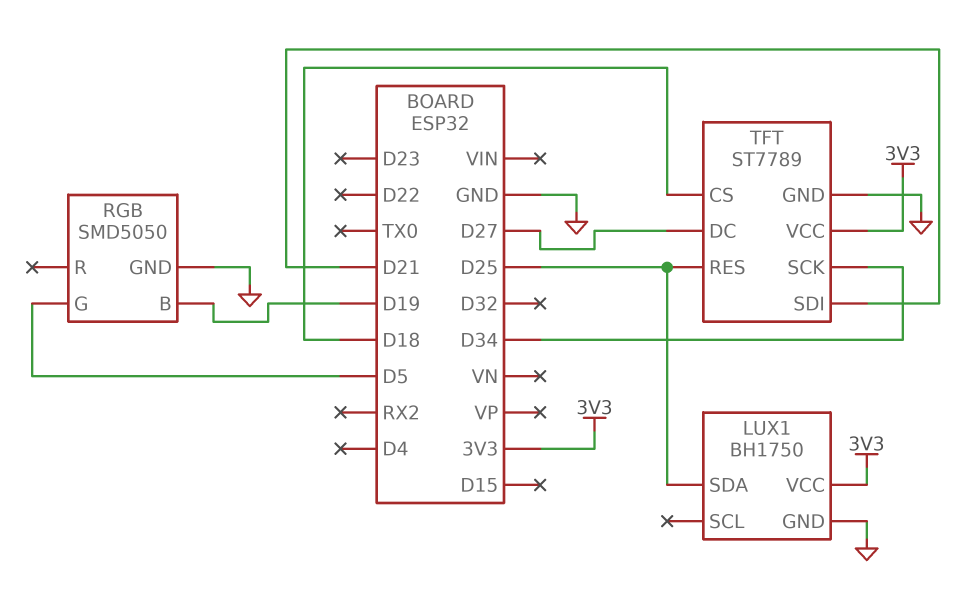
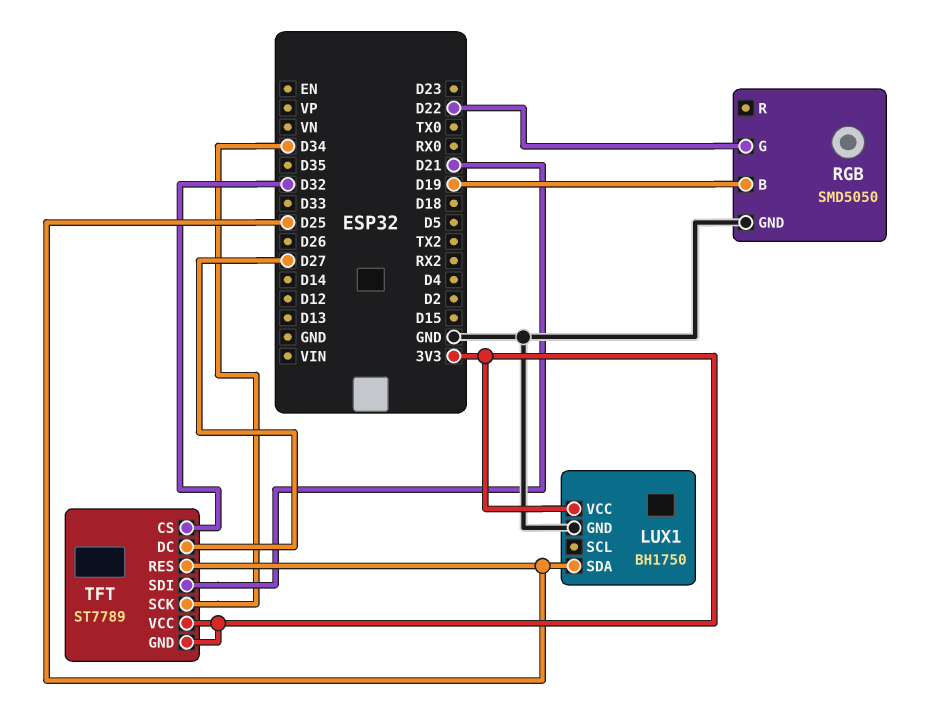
RGB pin G: D5 -> D22
TFT pin CS: D18 -> D32
TFT pin GND: GND -> 3V3

